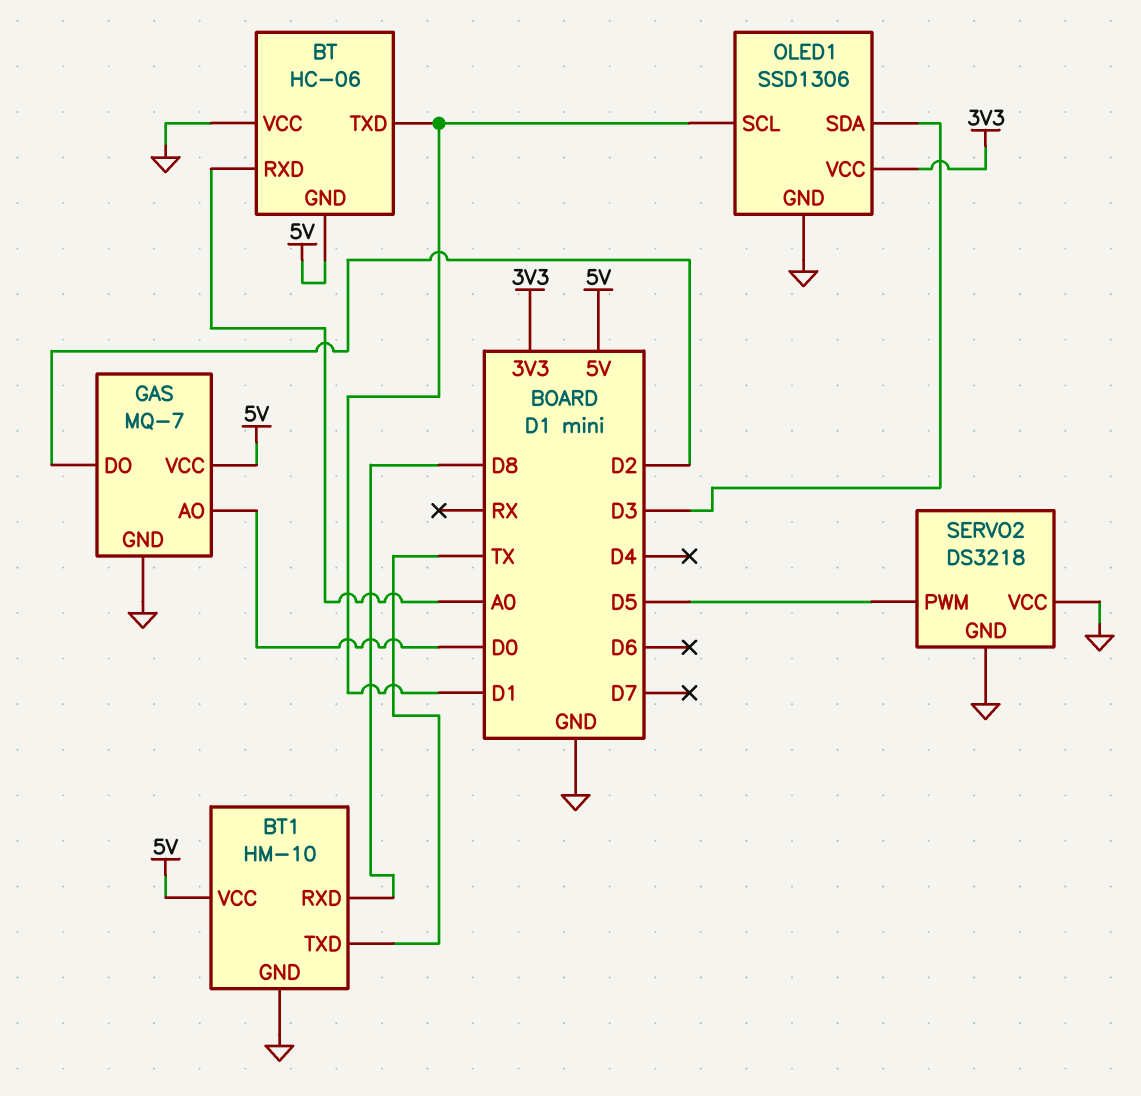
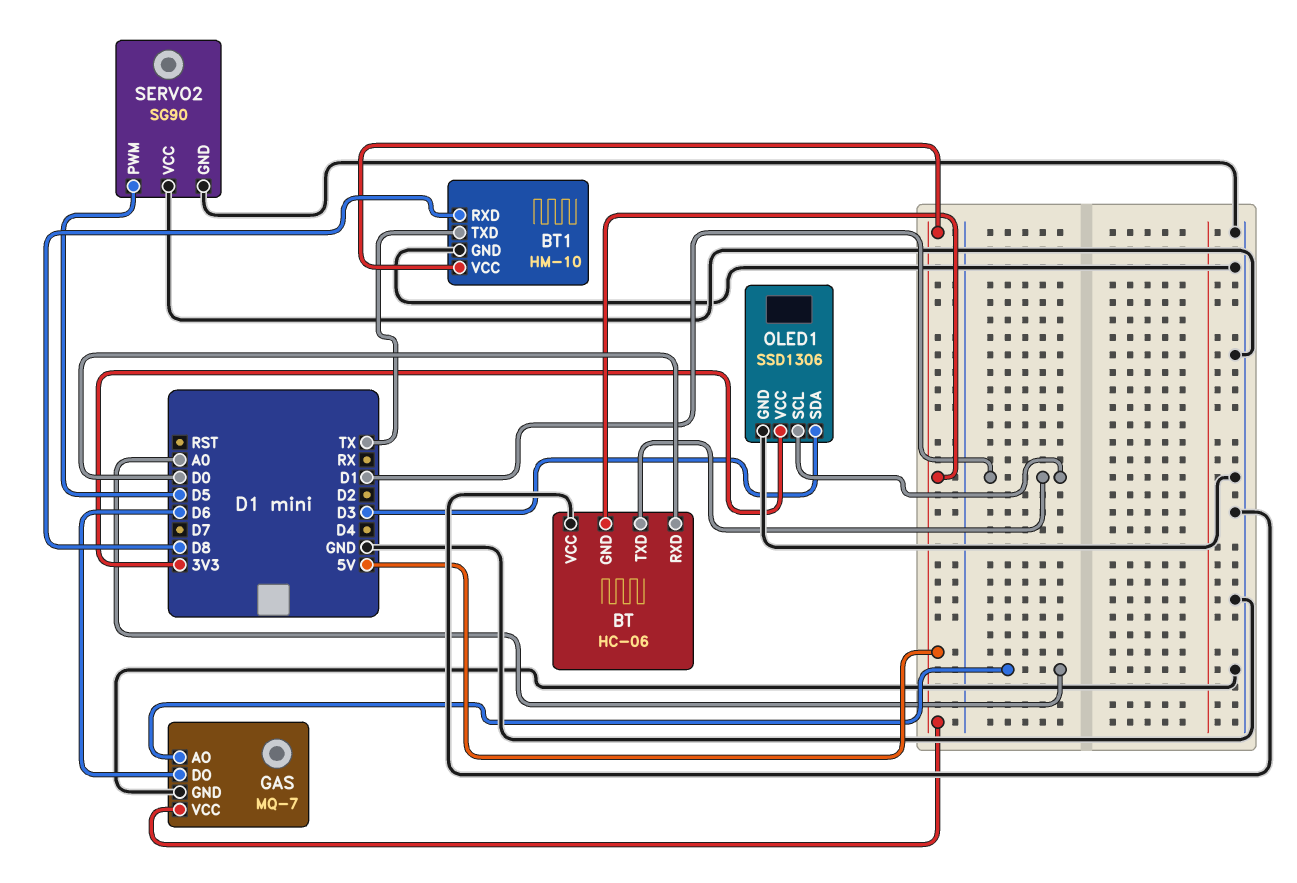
BT pin RXD: A0 -> D0
GAS pin AO: D0 -> A0
GAS pin DO: D2 -> D6
SERVO2: DS3218 -> SG90

